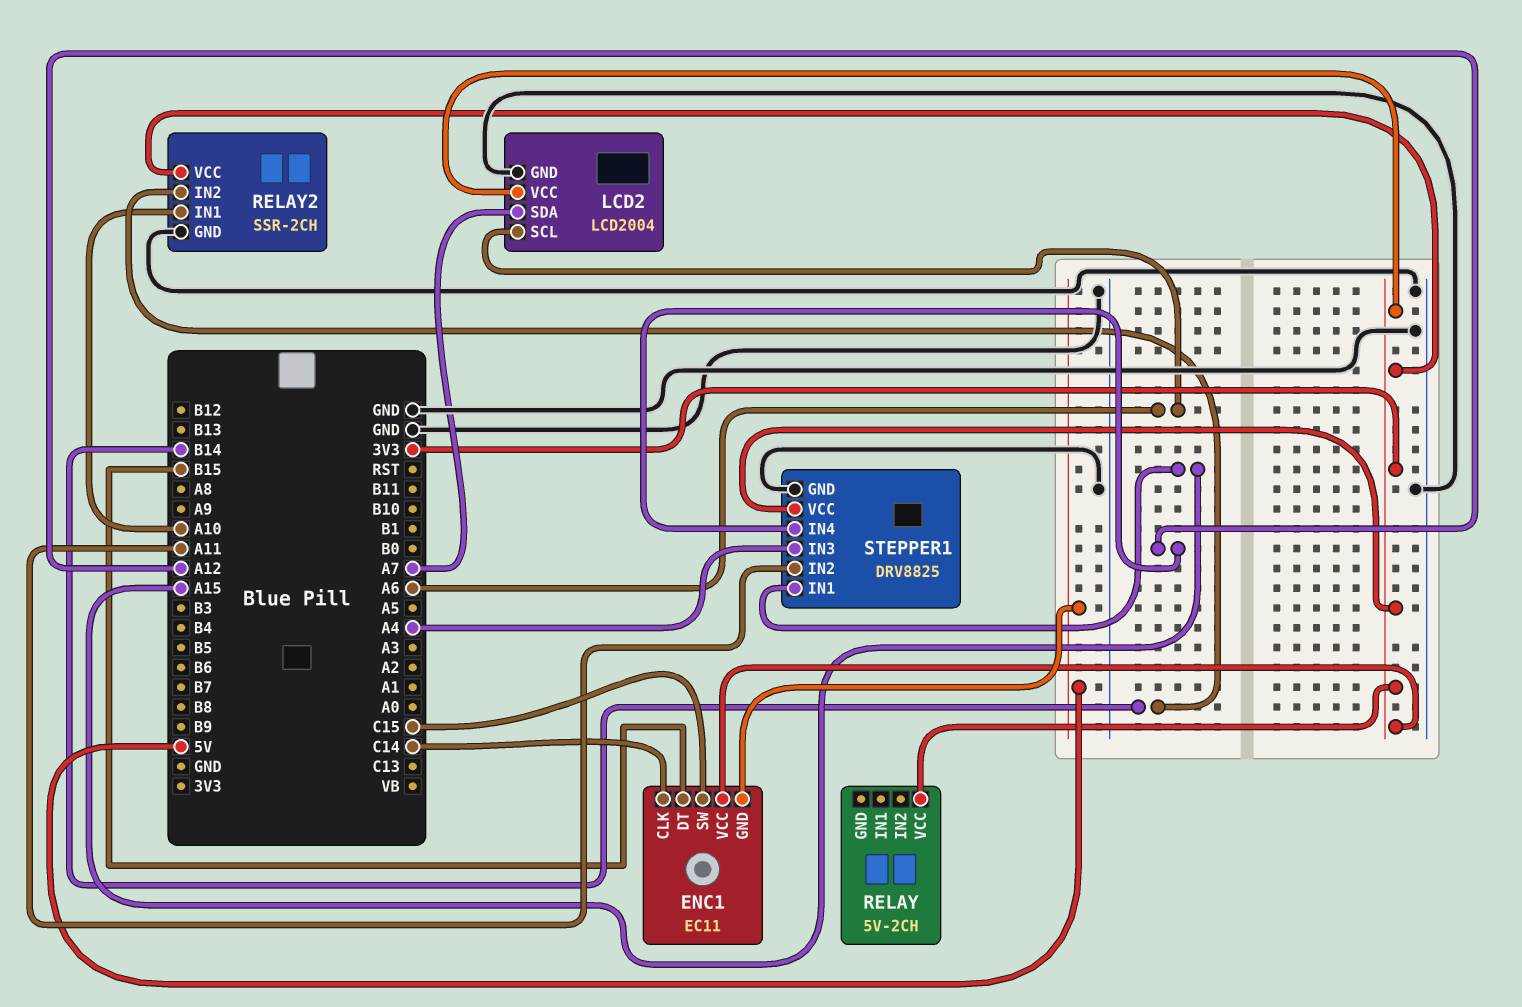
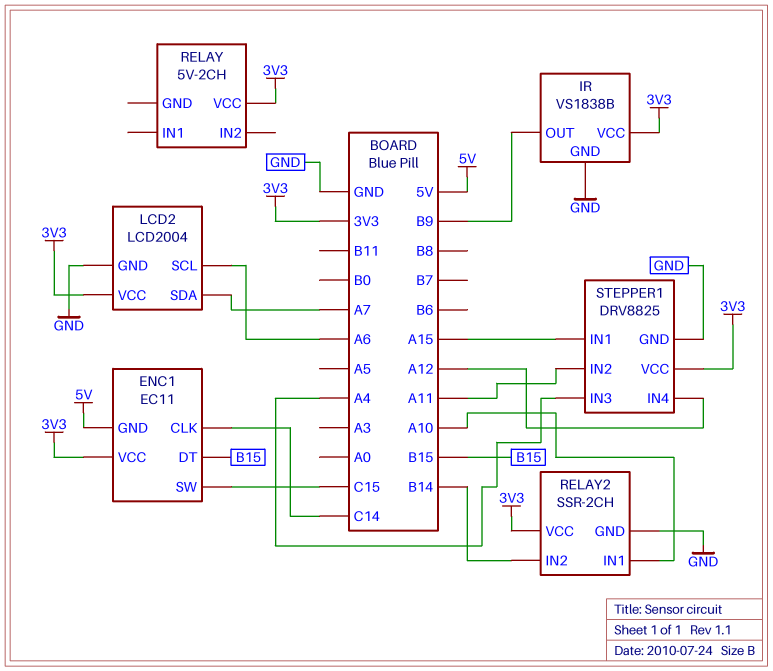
IR: none -> VS1838B
IR pin GND: none -> GND
IR pin OUT: none -> B9
IR pin VCC: none -> 3V3

